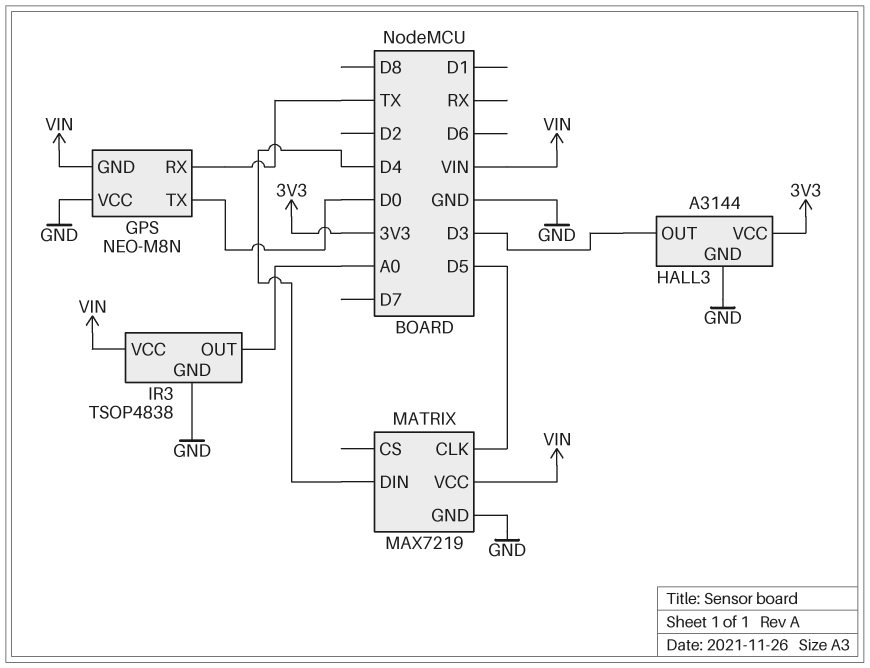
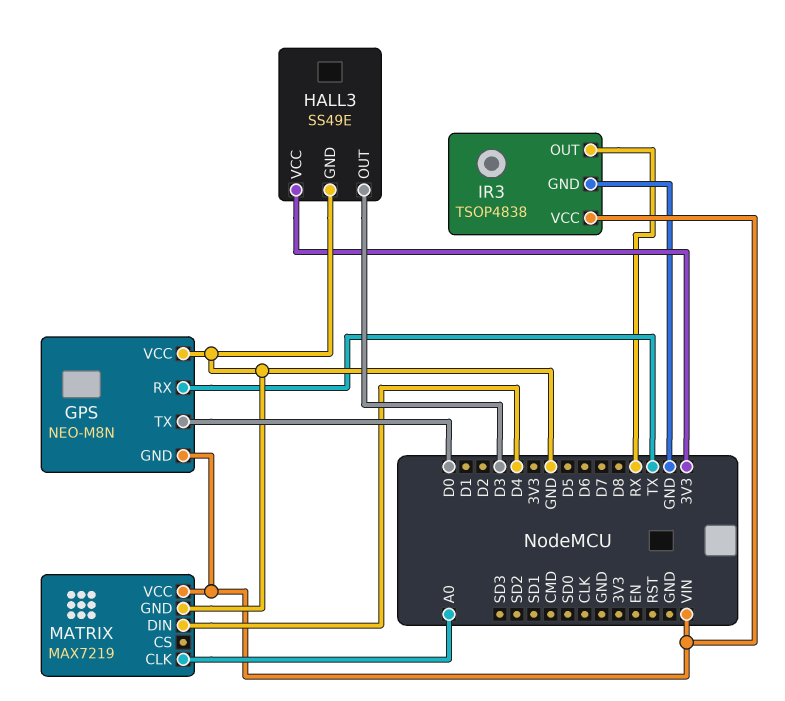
HALL3: A3144 -> SS49E
IR3 pin OUT: A0 -> RX
MATRIX pin CLK: D5 -> A0

